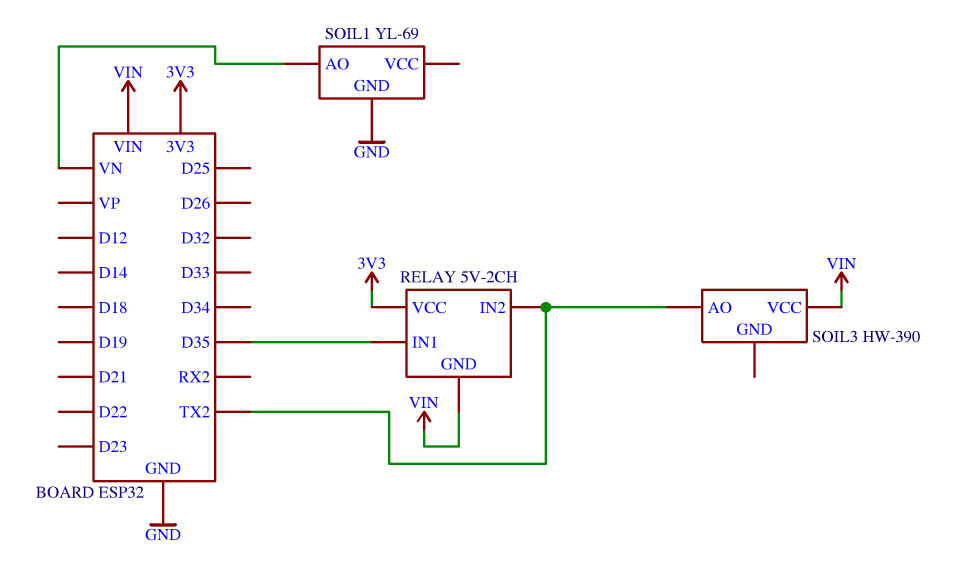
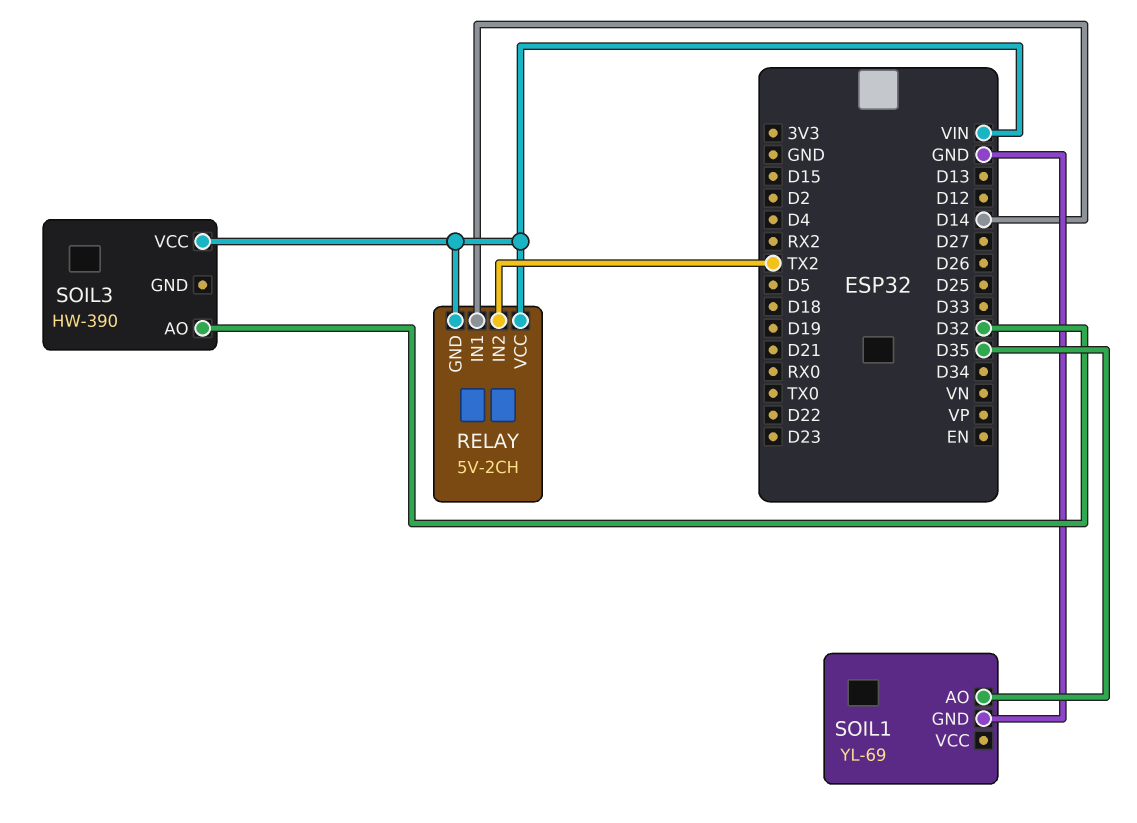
RELAY pin IN1: D35 -> D14
RELAY pin VCC: 3V3 -> VIN
SOIL1 pin AO: VN -> D35
SOIL3 pin AO: TX2 -> D32

